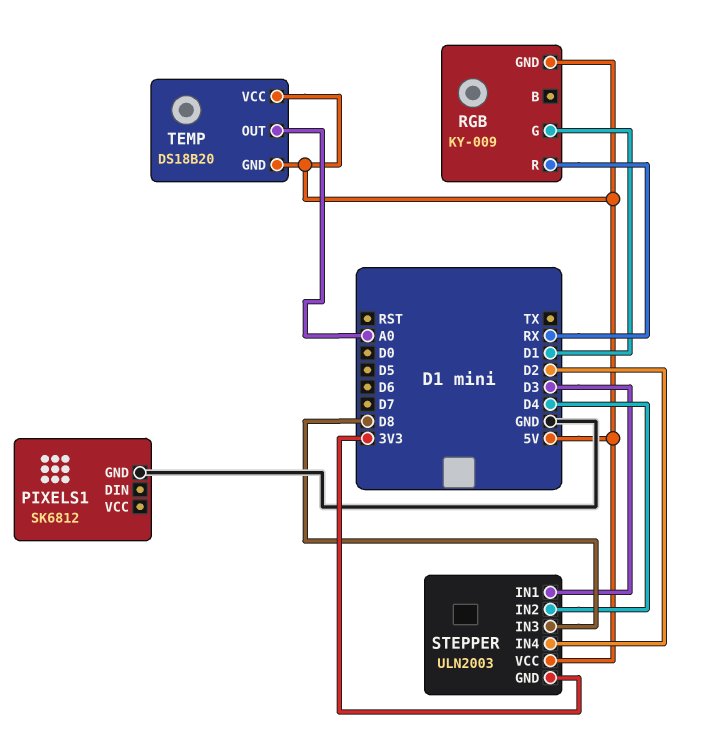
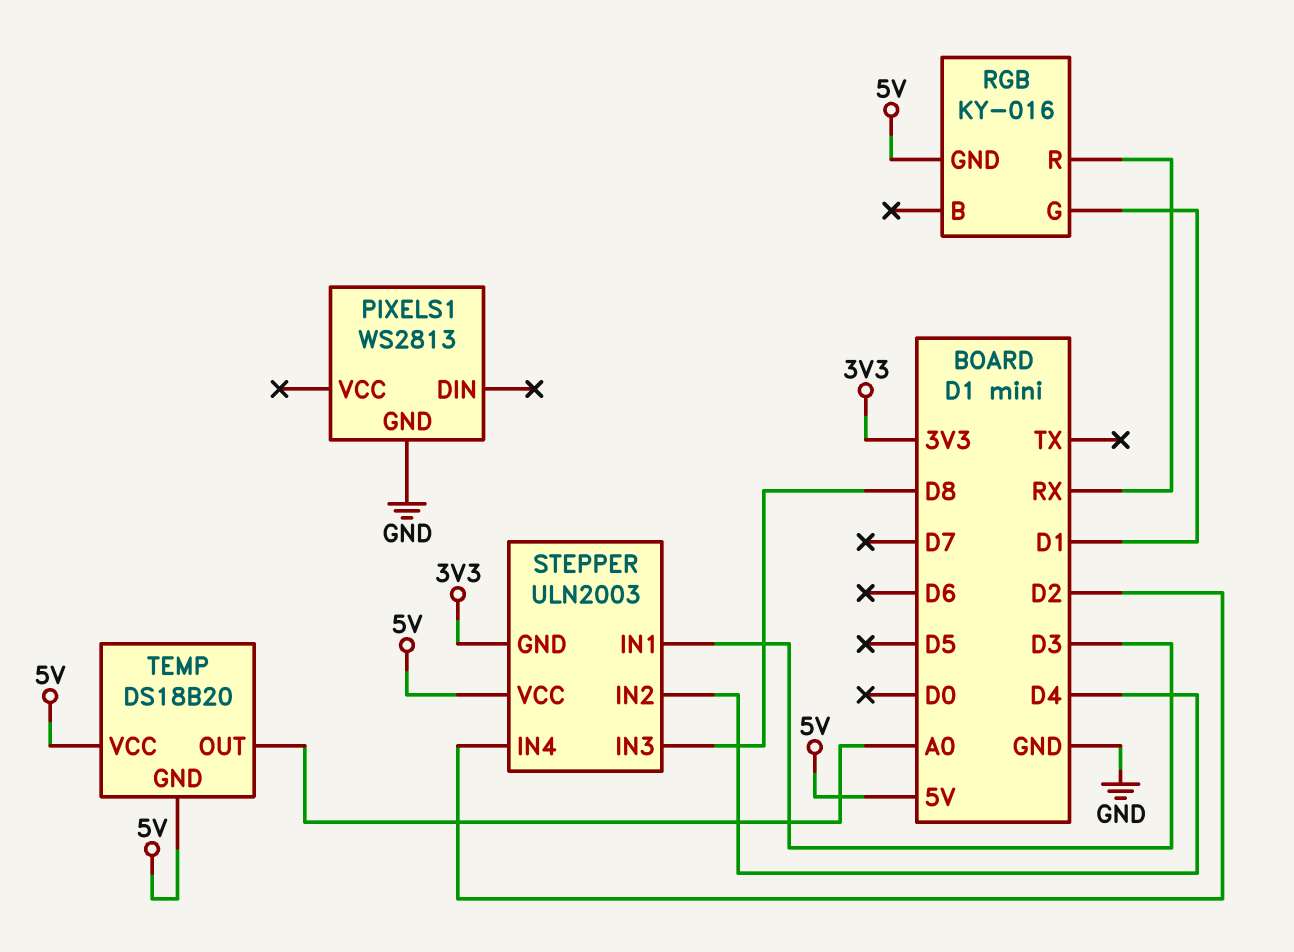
PIXELS1: SK6812 -> WS2813
RGB: KY-009 -> KY-016

